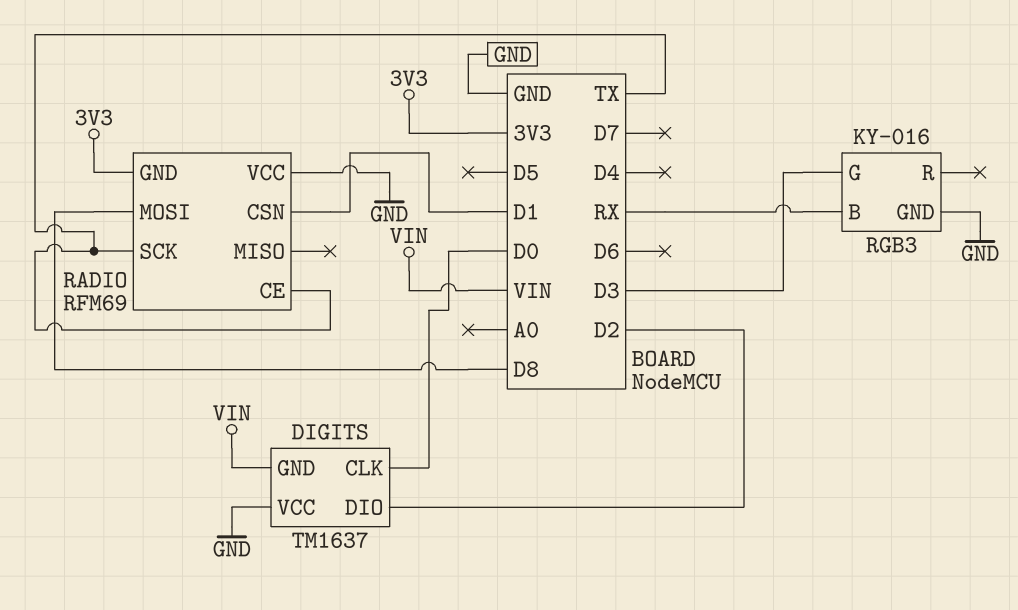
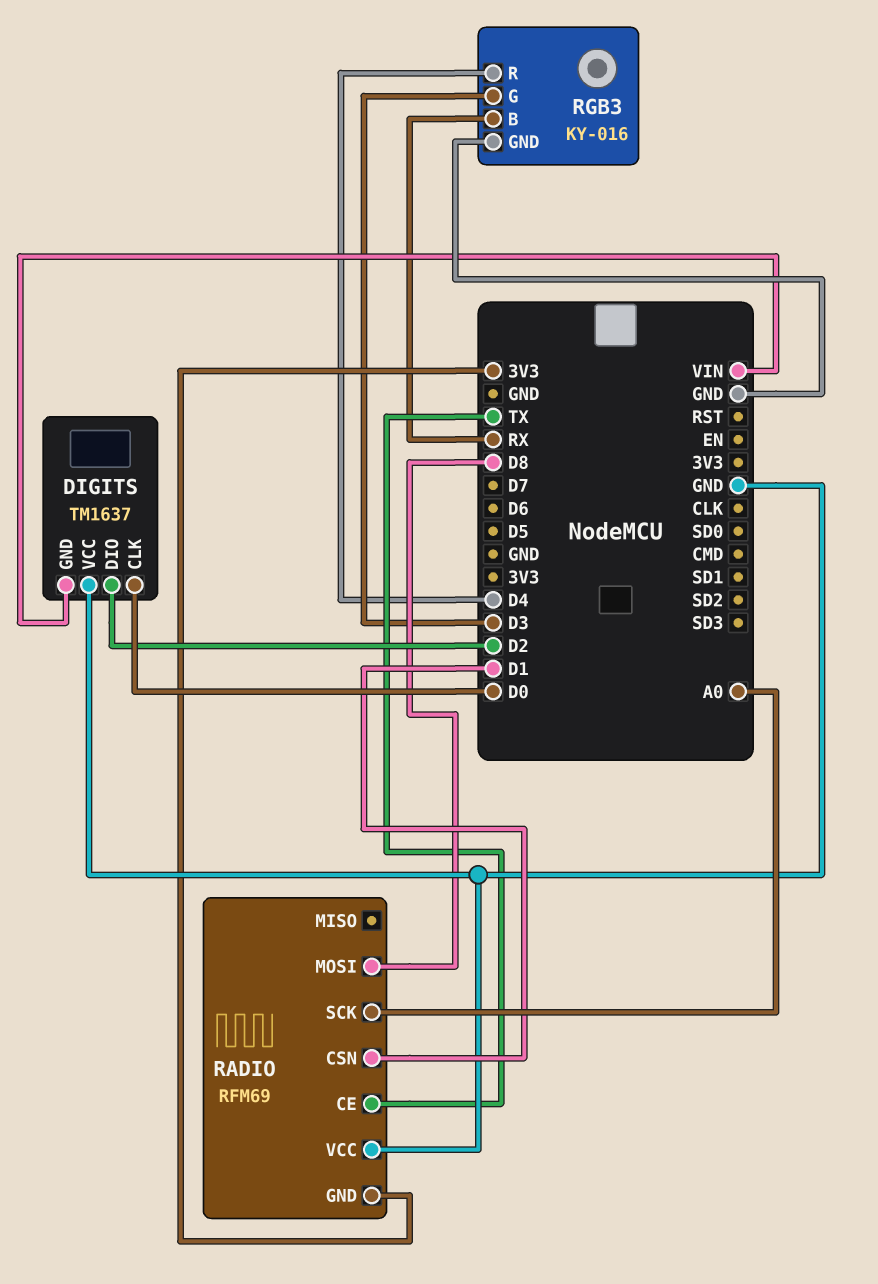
RADIO pin SCK: TX -> A0
RGB3 pin R: none -> D4

